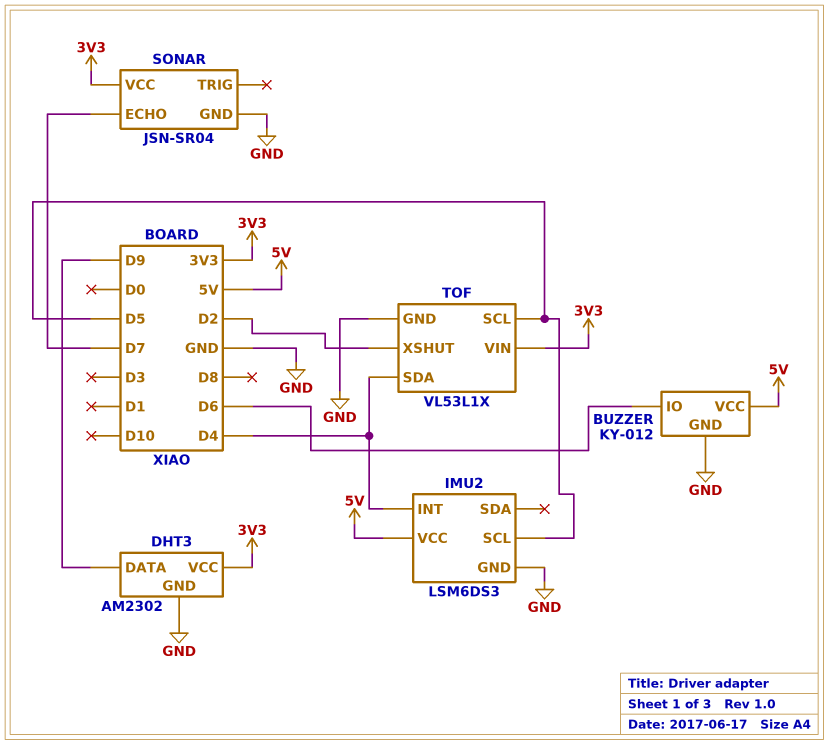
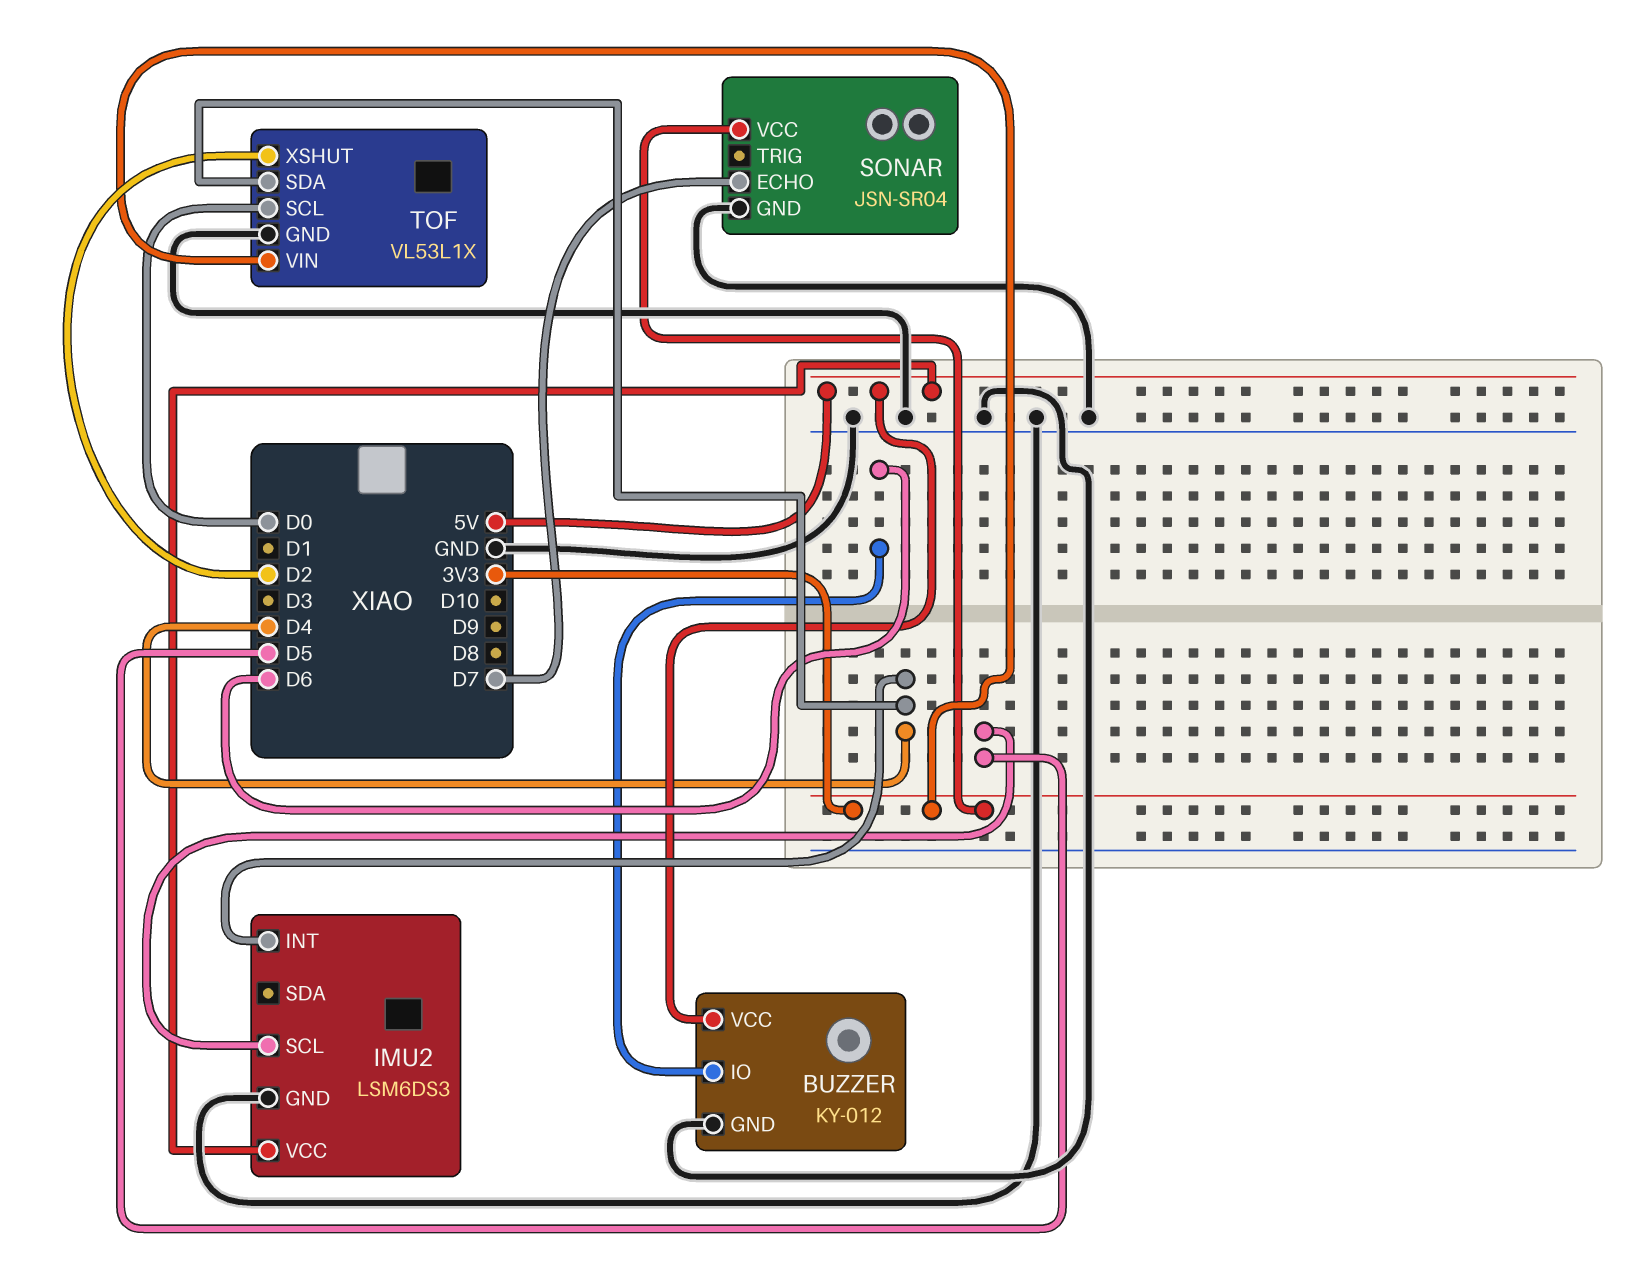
DHT3: AM2302 -> none
DHT3 pin DATA: D9 -> none
DHT3 pin GND: GND -> none
DHT3 pin VCC: 3V3 -> none
TOF pin SCL: D5 -> D0

